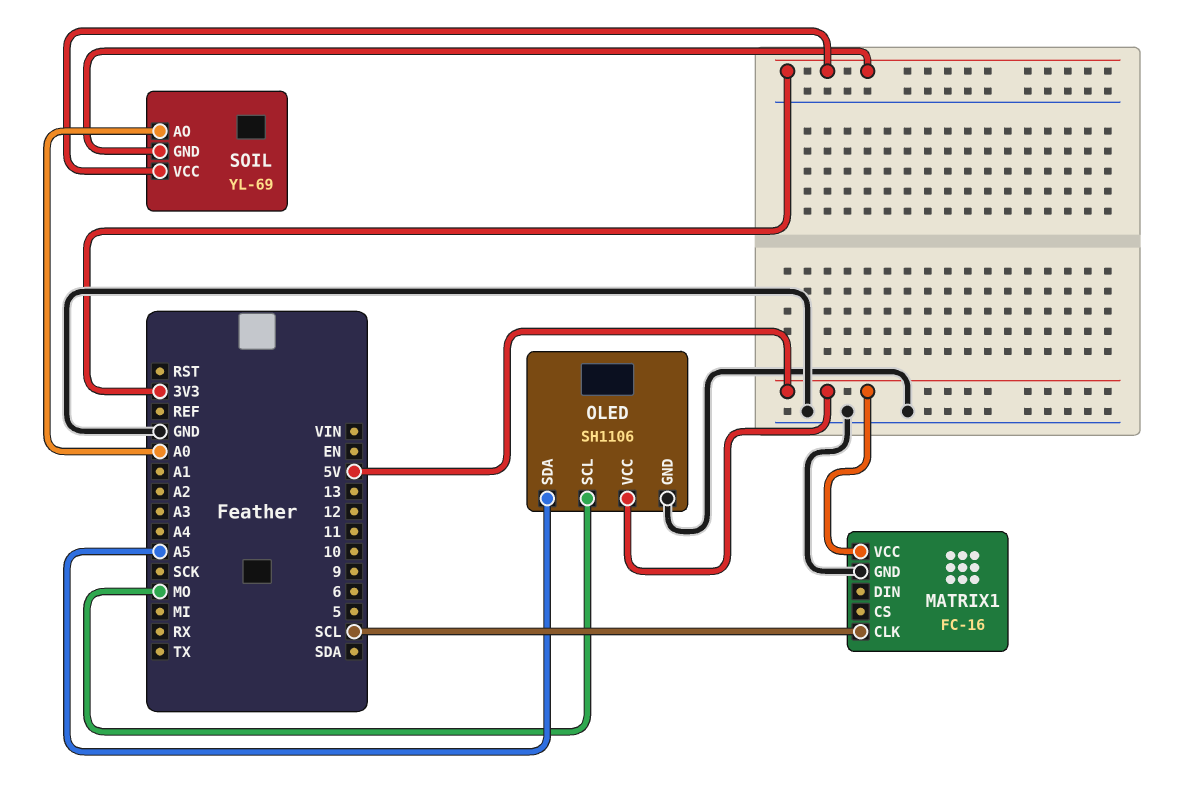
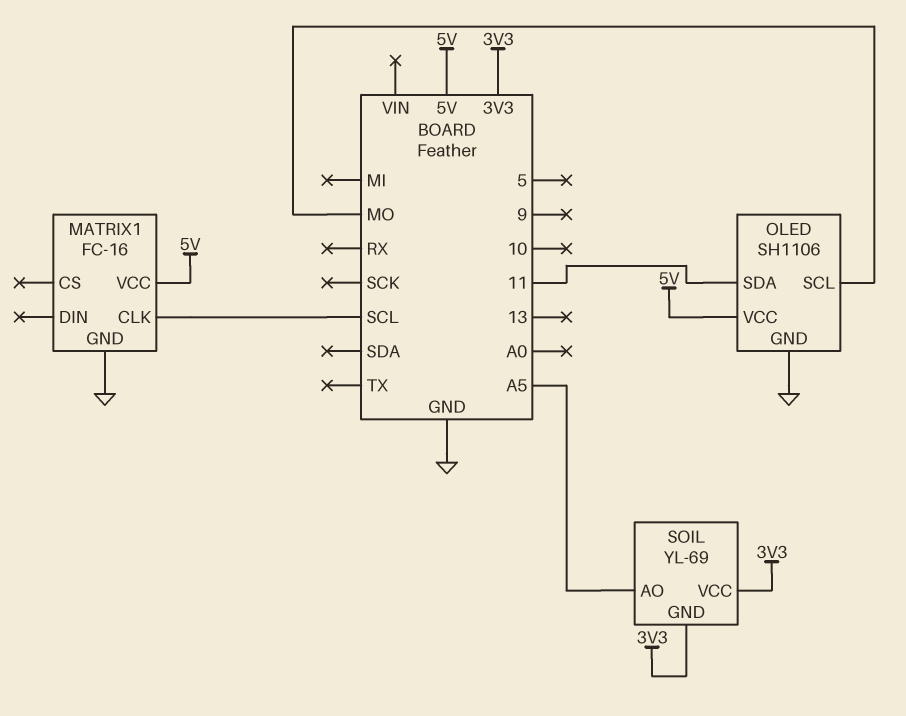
OLED pin SDA: A5 -> 11
SOIL pin AO: A0 -> A5

